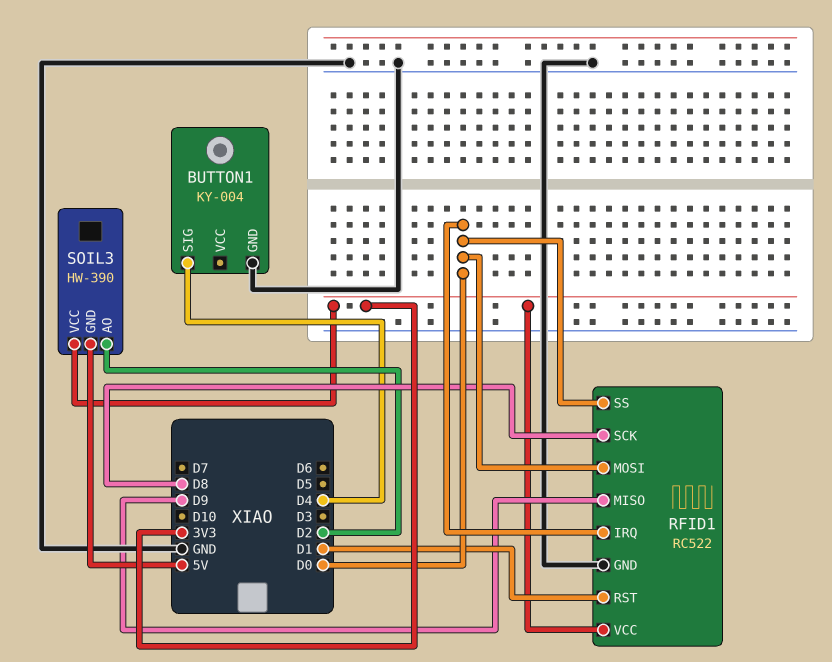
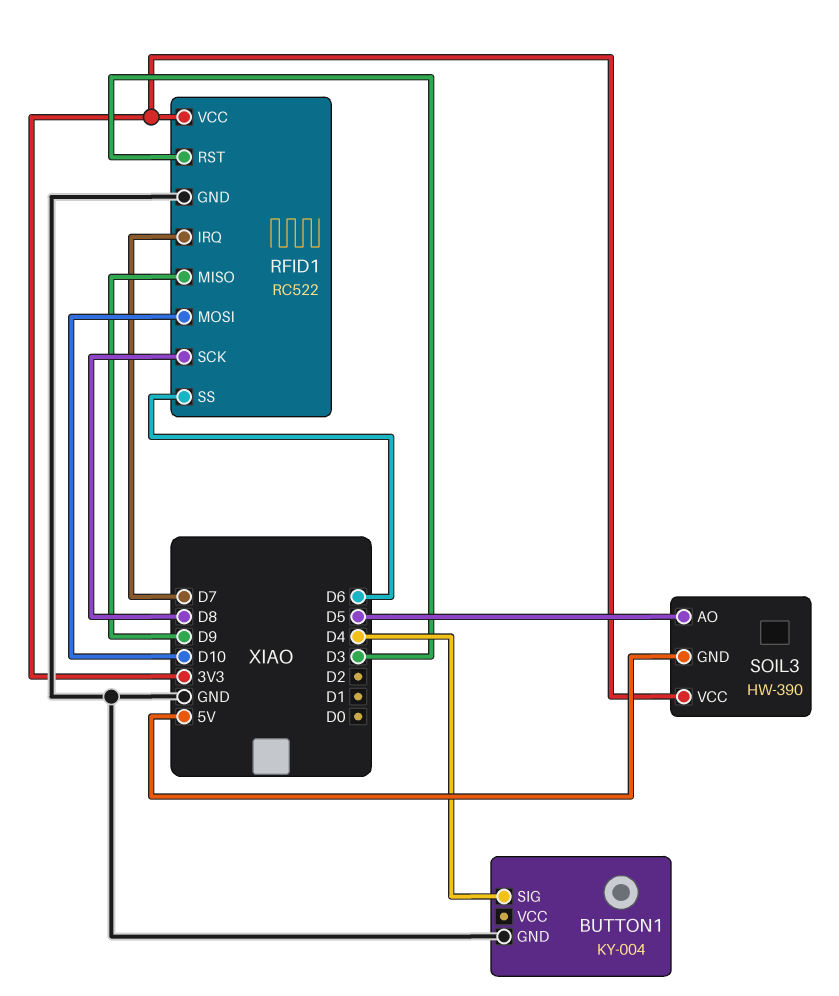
RFID1 pin IRQ: D0 -> D7
RFID1 pin MOSI: D0 -> D10
RFID1 pin RST: D1 -> D3
RFID1 pin SS: D0 -> D6
SOIL3 pin AO: D2 -> D5

